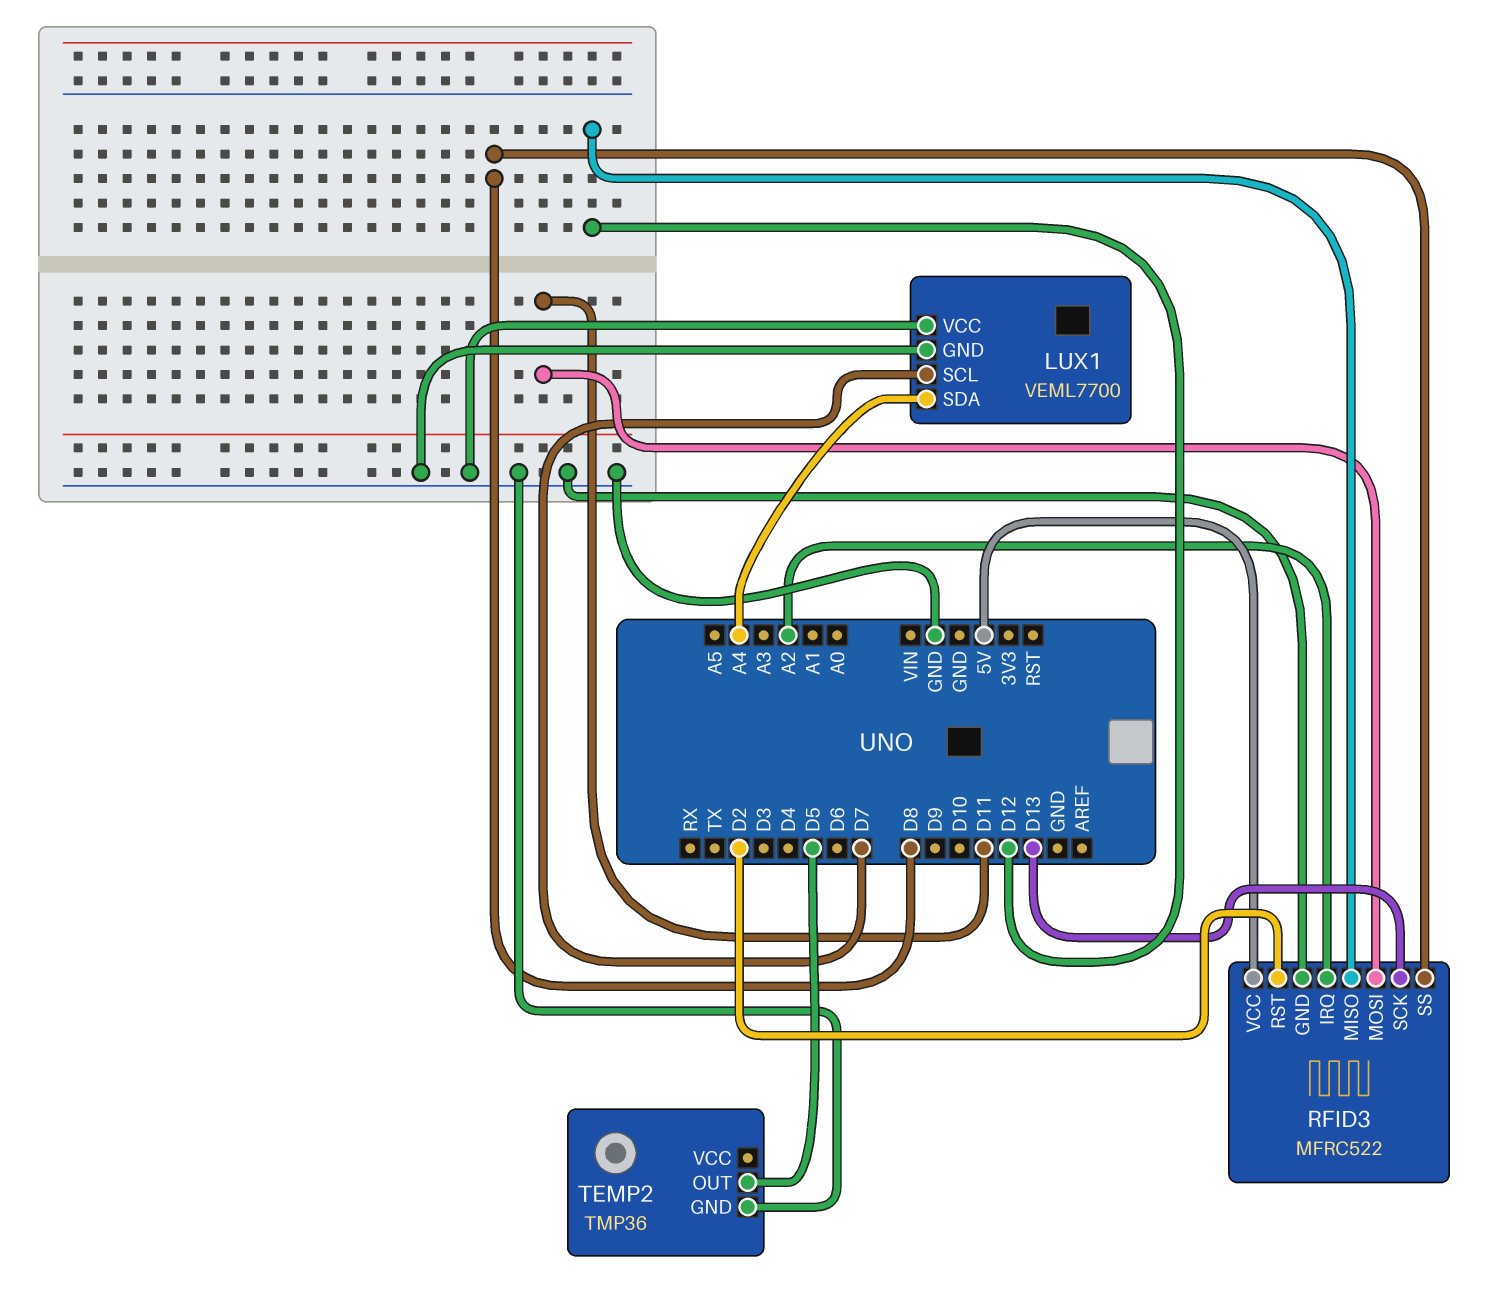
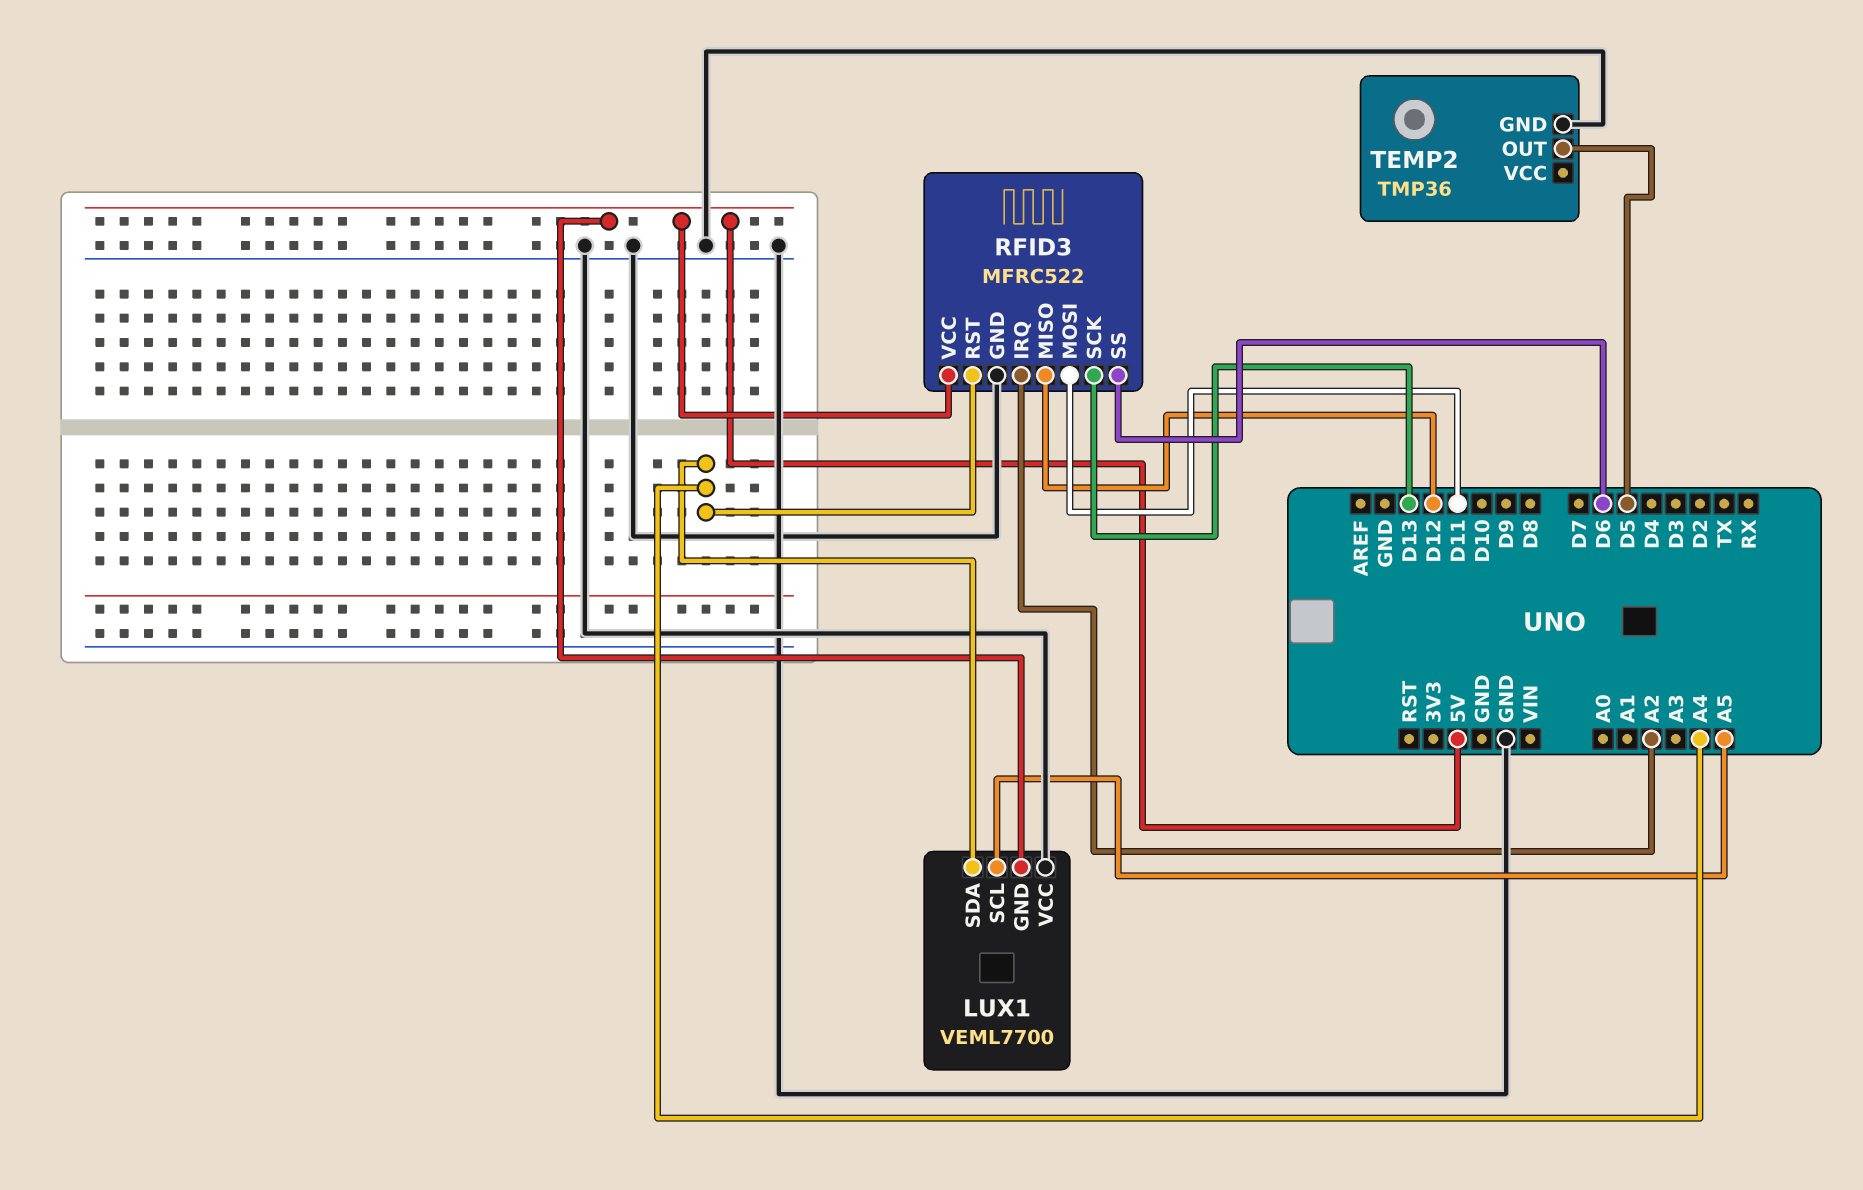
LUX1 pin GND: GND -> 5V
LUX1 pin SCL: D7 -> A5
RFID3 pin RST: D2 -> A4
RFID3 pin SS: D8 -> D6

